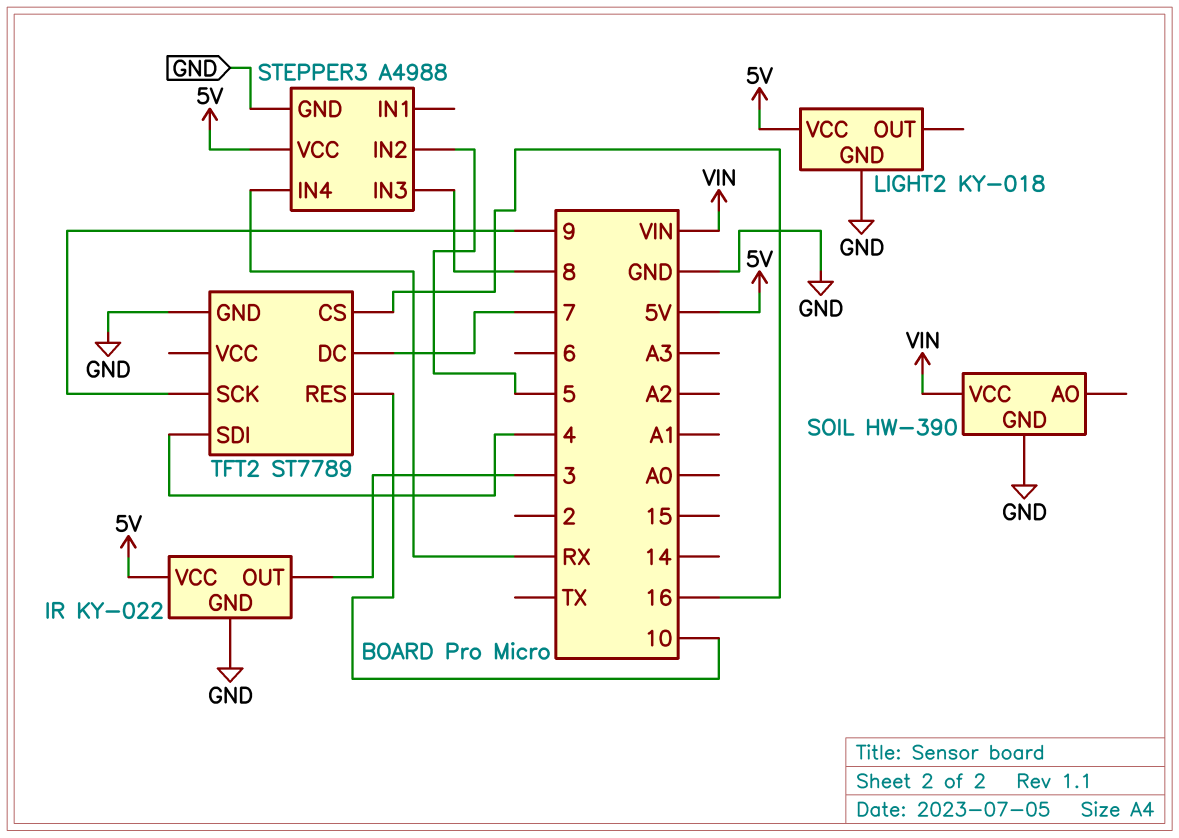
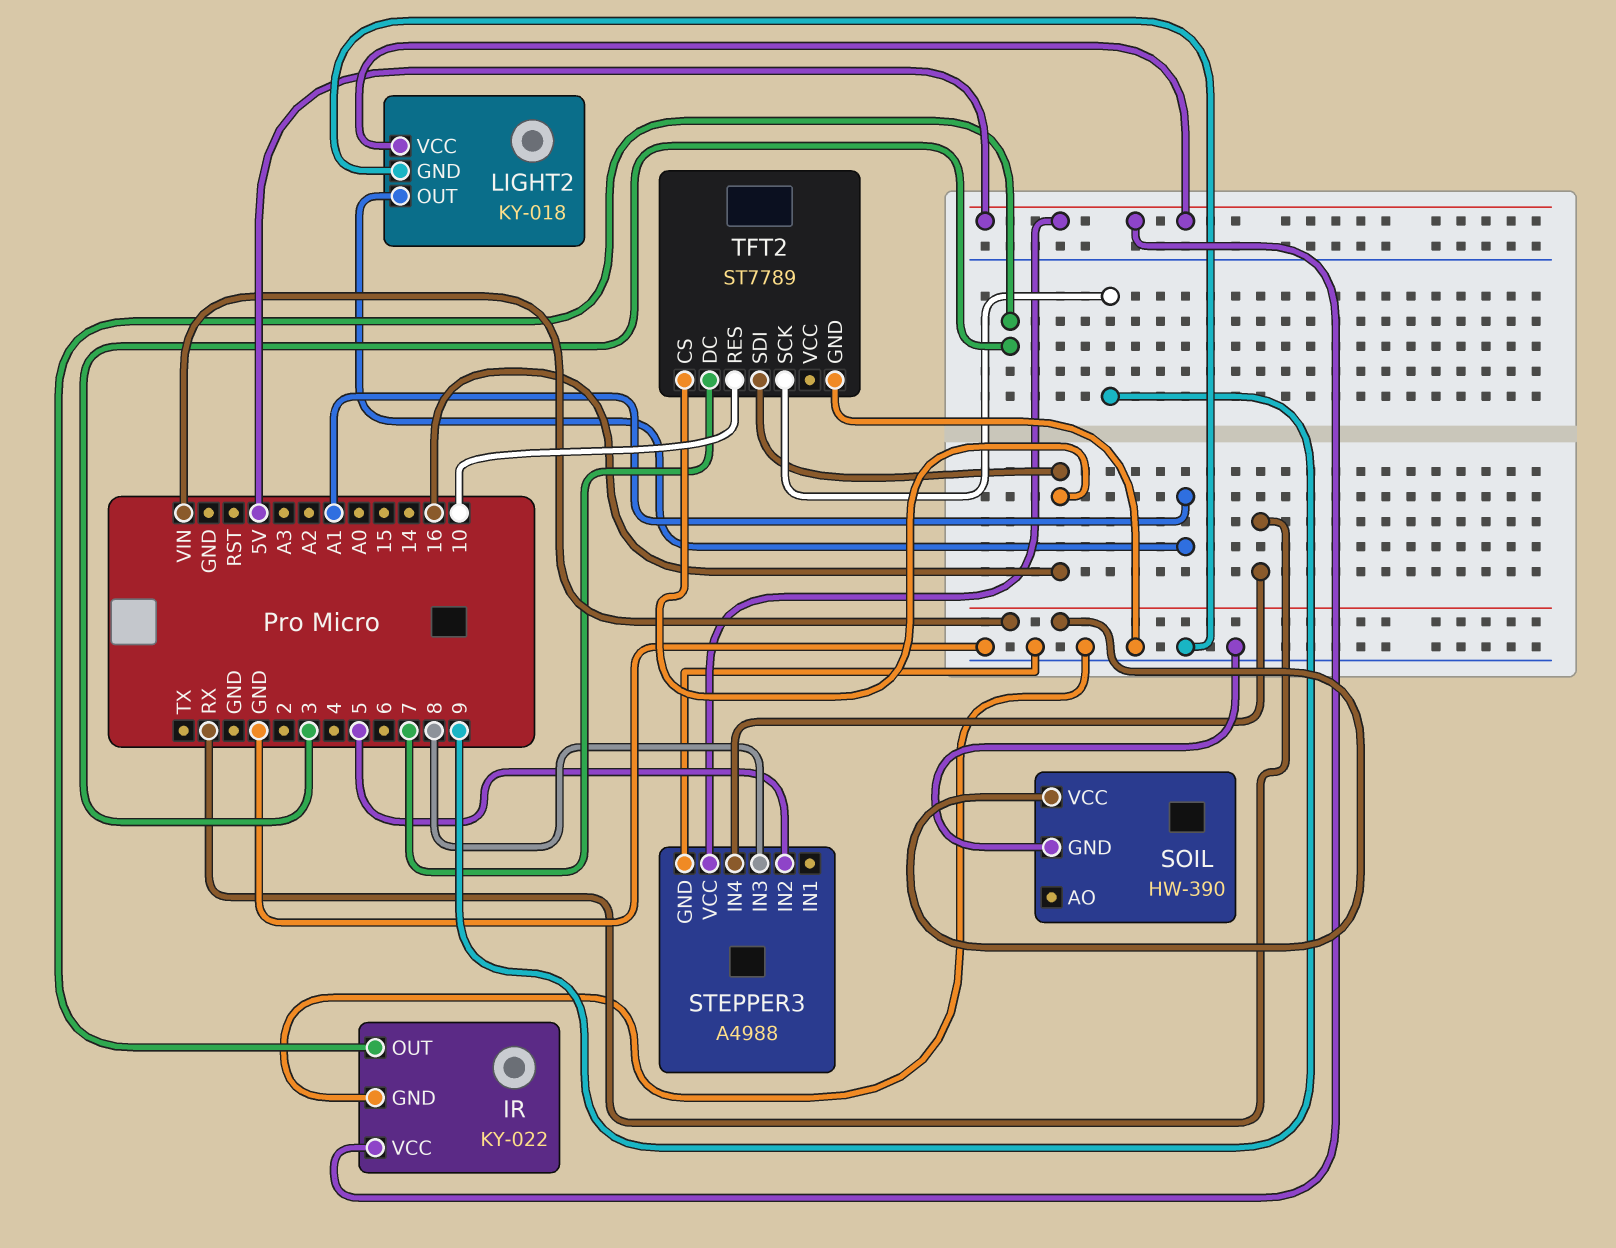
LIGHT2 pin OUT: none -> A1
TFT2 pin SDI: 4 -> 16

